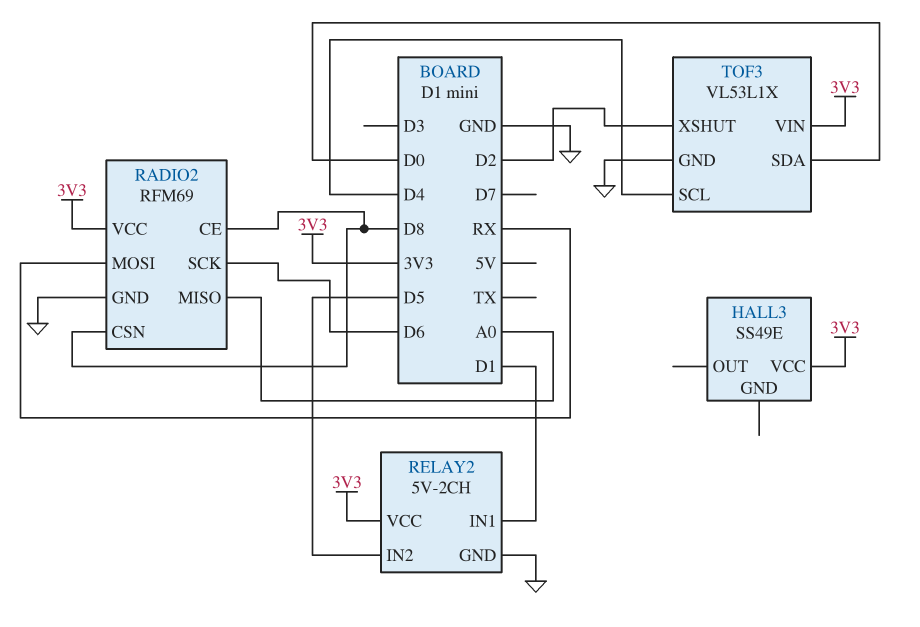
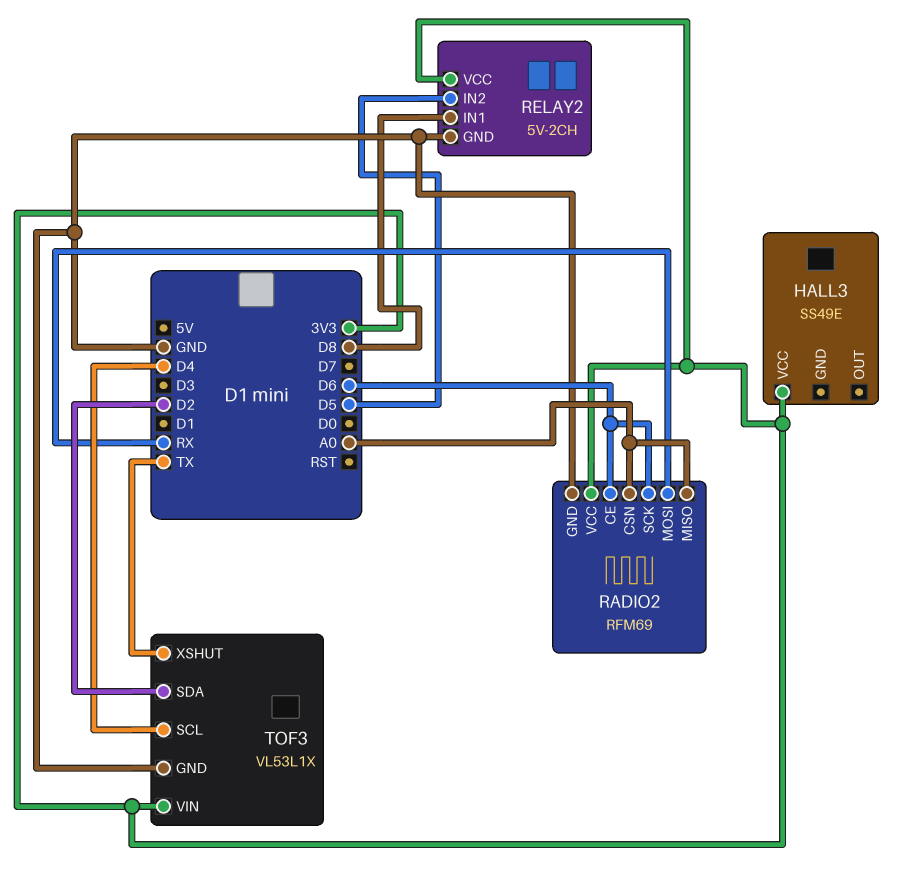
RADIO2 pin CE: D8 -> D6
RADIO2 pin CSN: D8 -> A0
RELAY2 pin IN1: D1 -> D8
TOF3 pin SDA: D0 -> D2
TOF3 pin XSHUT: D2 -> TX

